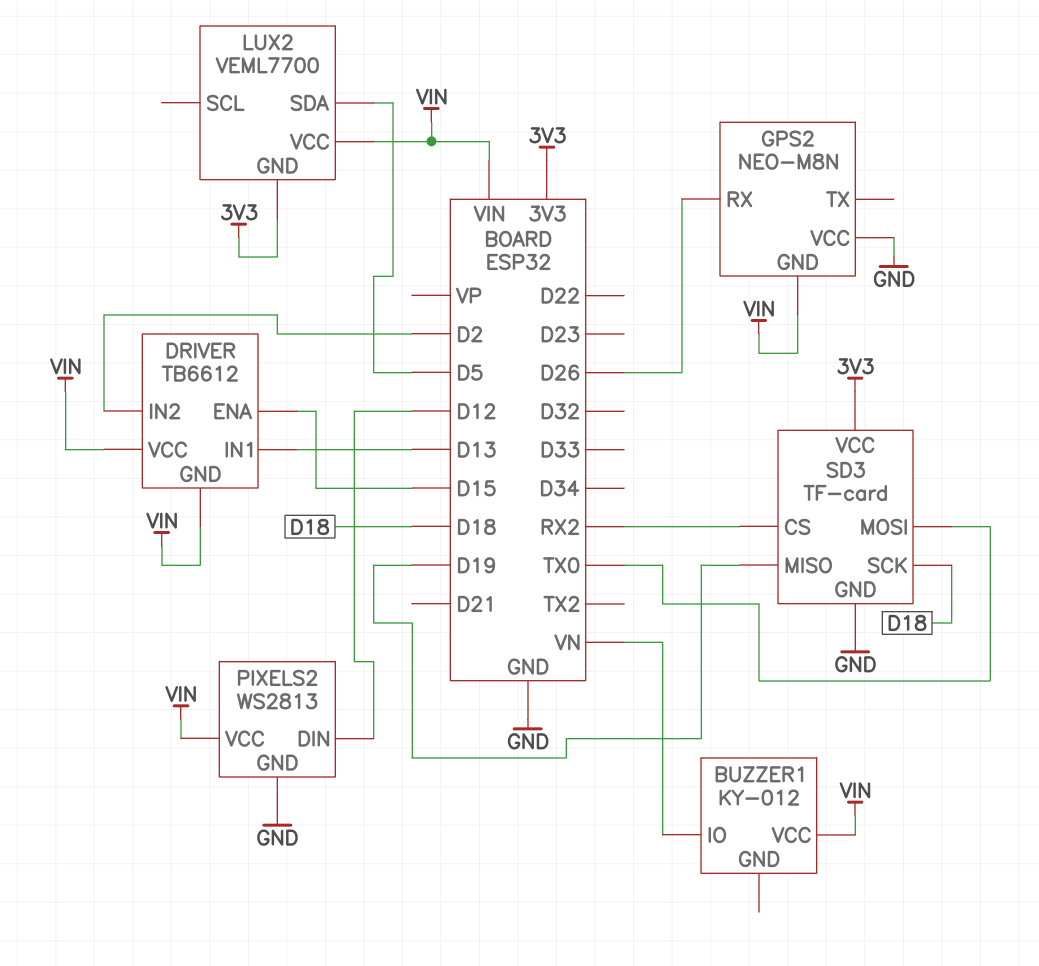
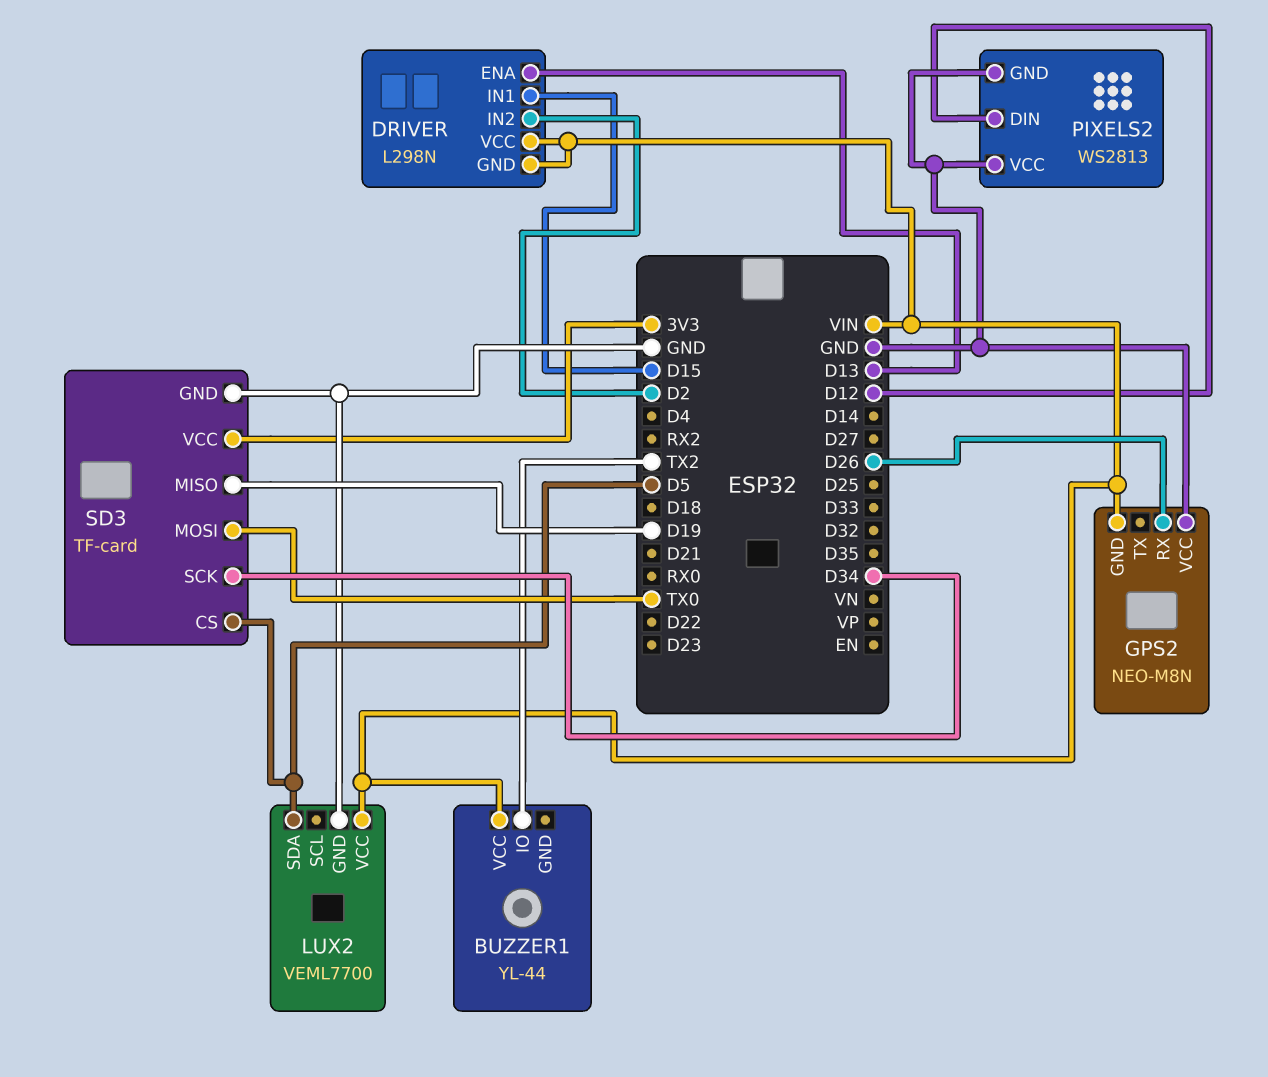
BUZZER1: KY-012 -> YL-44
BUZZER1 pin IO: VN -> TX2
DRIVER: TB6612 -> L298N
DRIVER pin ENA: D15 -> D13
DRIVER pin IN1: D13 -> D15
LUX2 pin GND: 3V3 -> GND
PIXELS2 pin VCC: VIN -> GND
SD3 pin CS: RX2 -> D5
SD3 pin SCK: D18 -> D34

